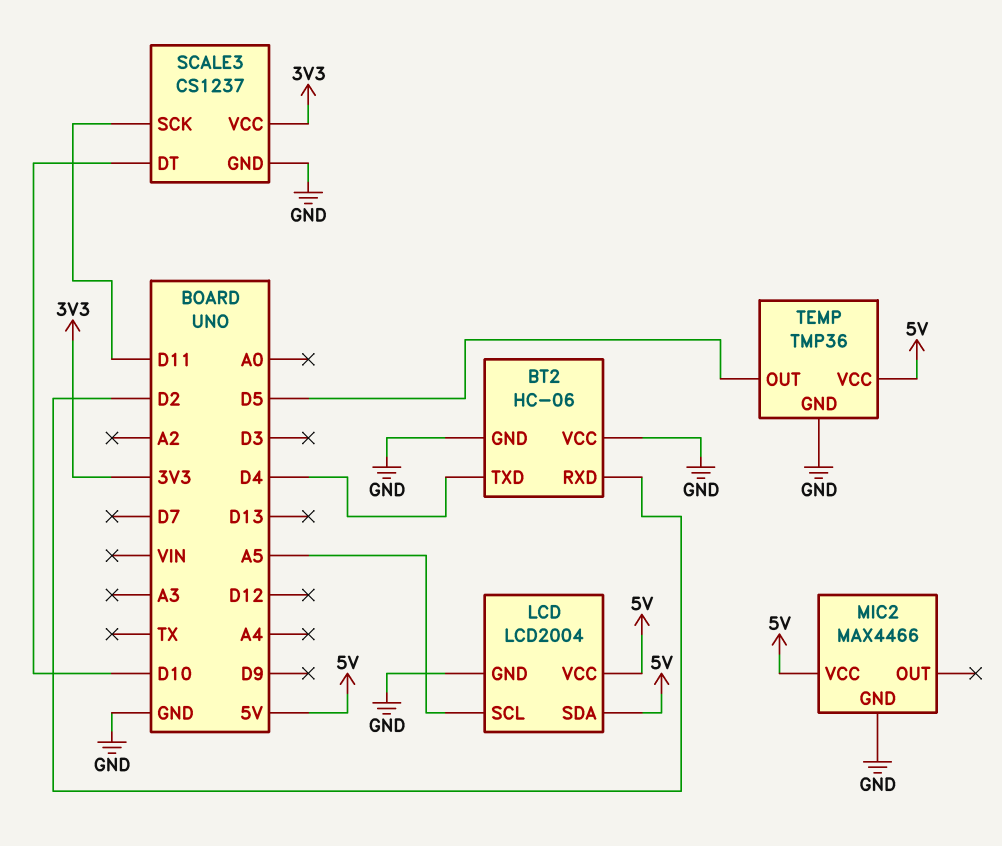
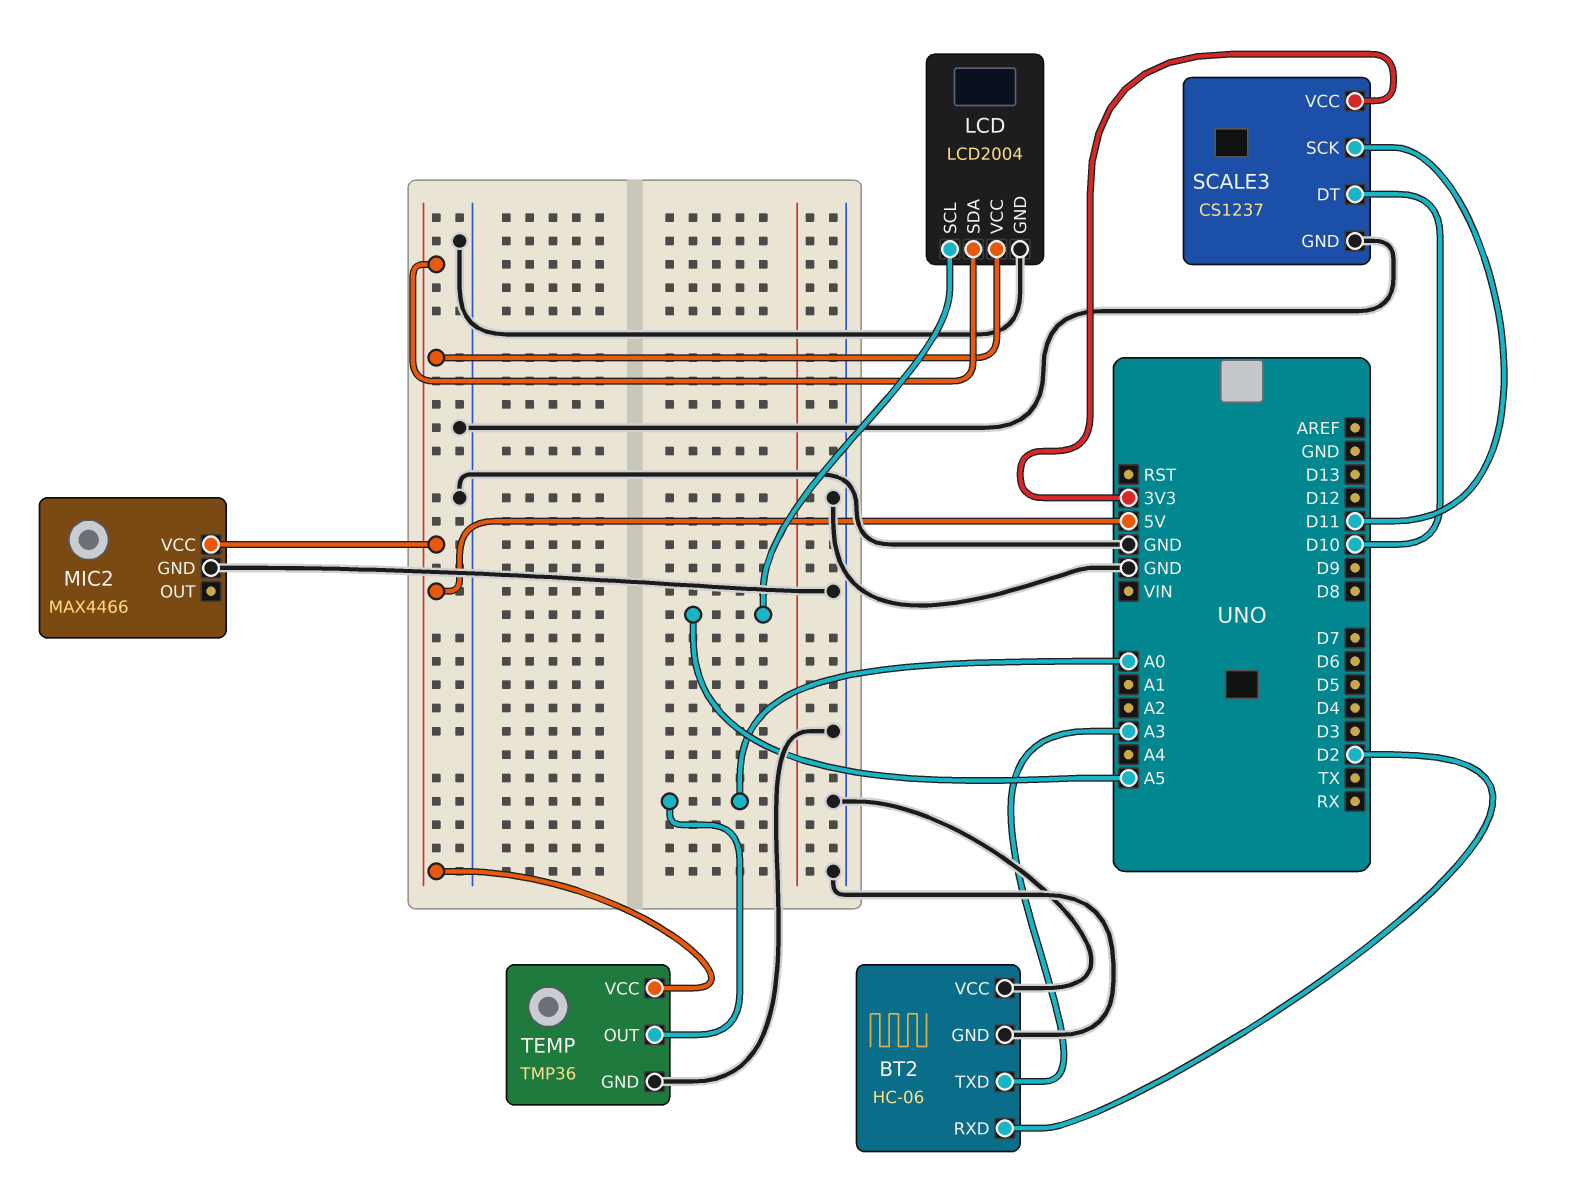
BT2 pin TXD: D4 -> A3
TEMP pin OUT: D5 -> A0

